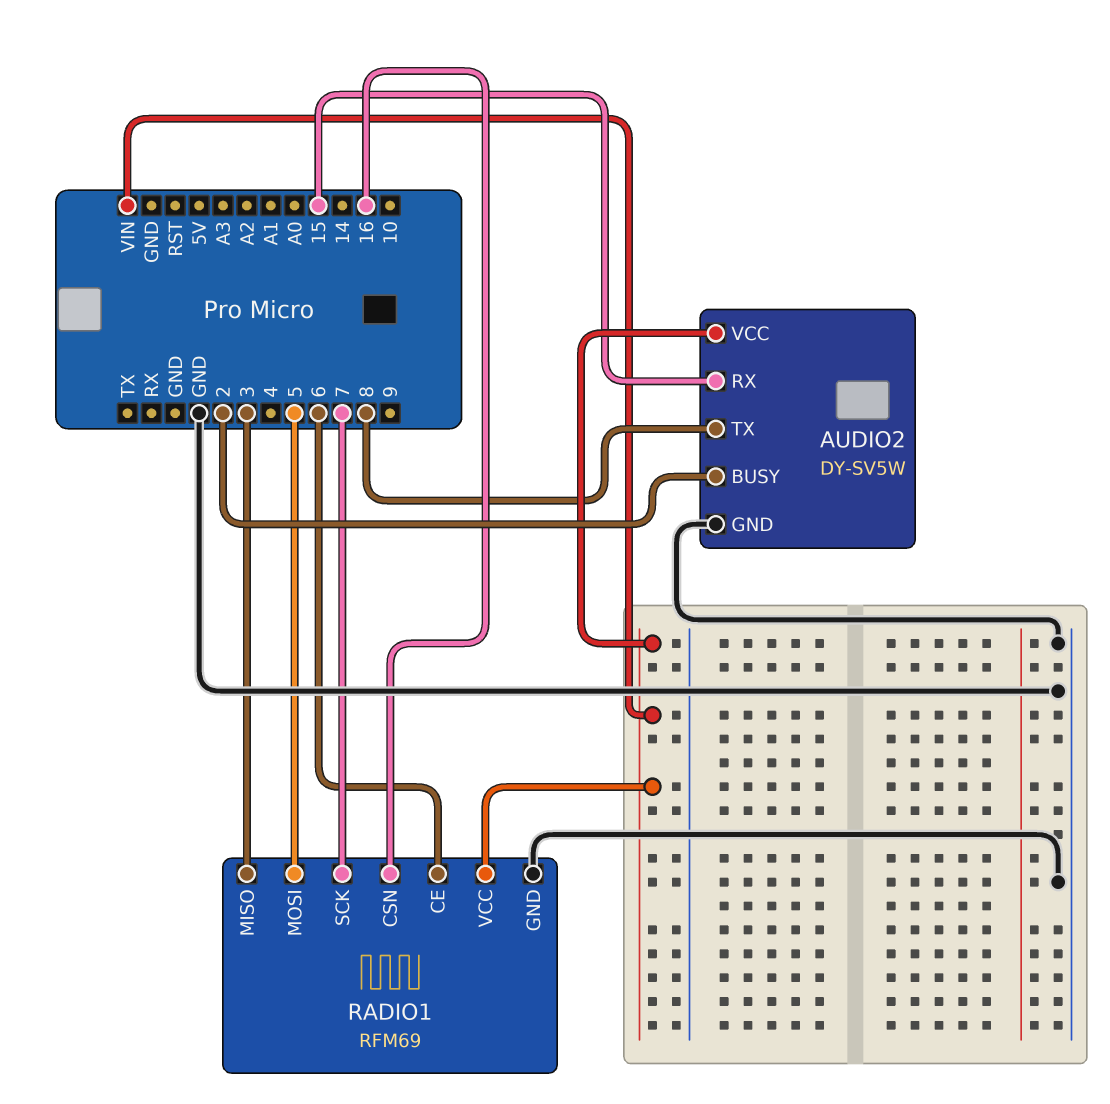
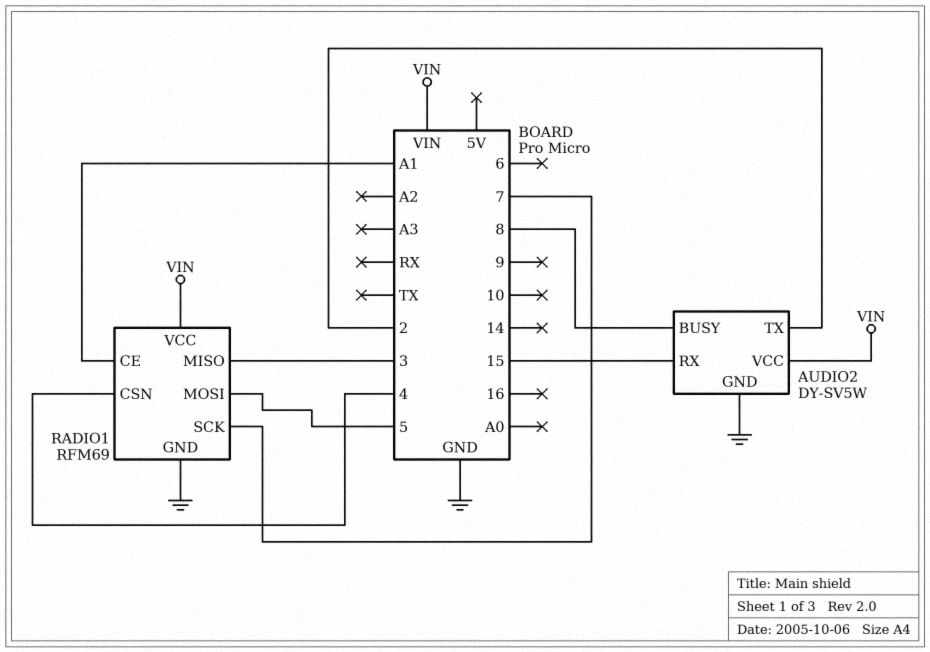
AUDIO2 pin BUSY: 2 -> 8
AUDIO2 pin TX: 8 -> 2
RADIO1 pin CE: 6 -> A1
RADIO1 pin CSN: 16 -> 4

